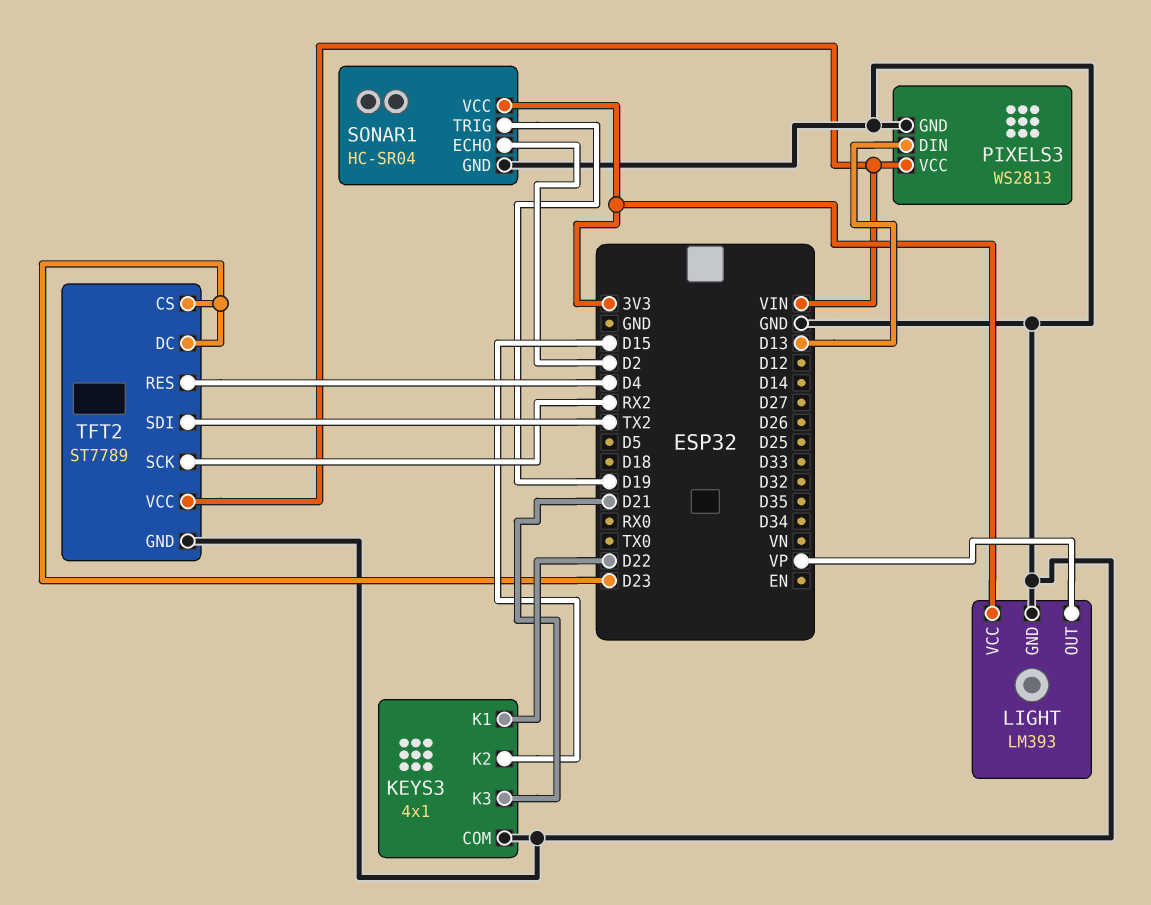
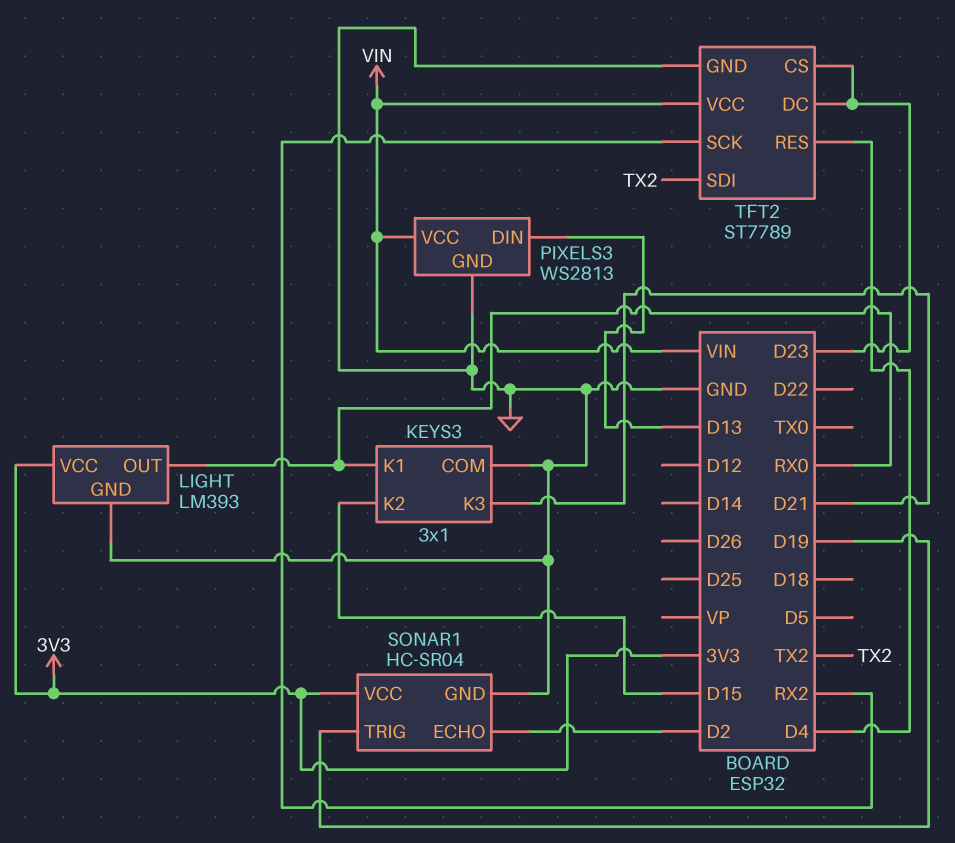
KEYS3: 4x1 -> 3x1
KEYS3 pin K1: D22 -> RX0
LIGHT pin OUT: VP -> RX0

